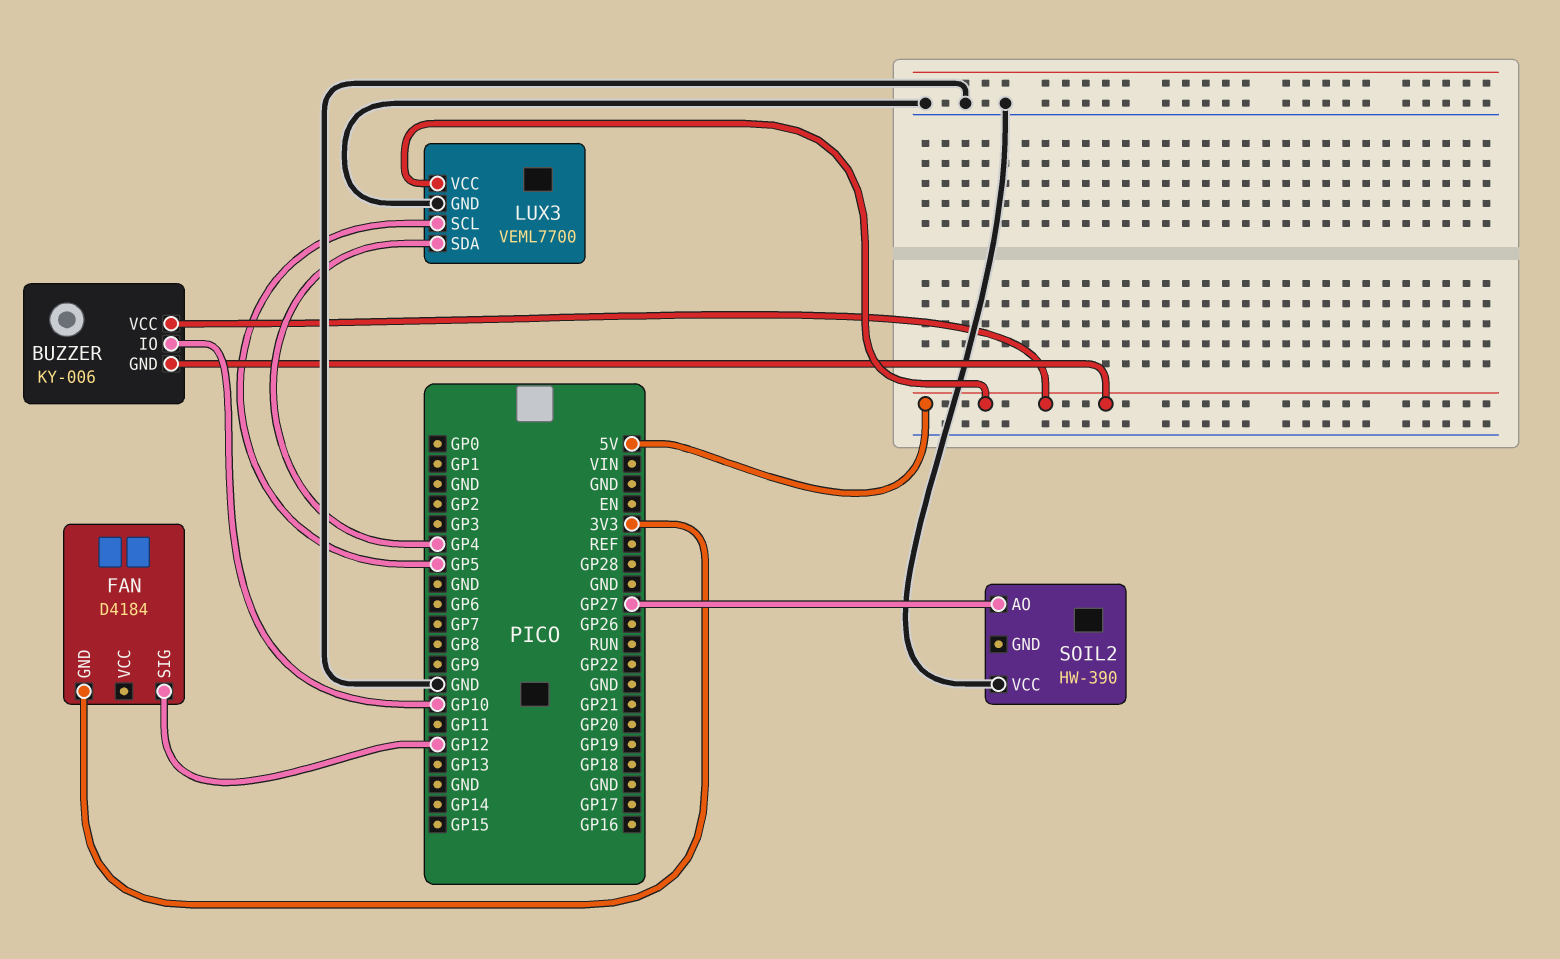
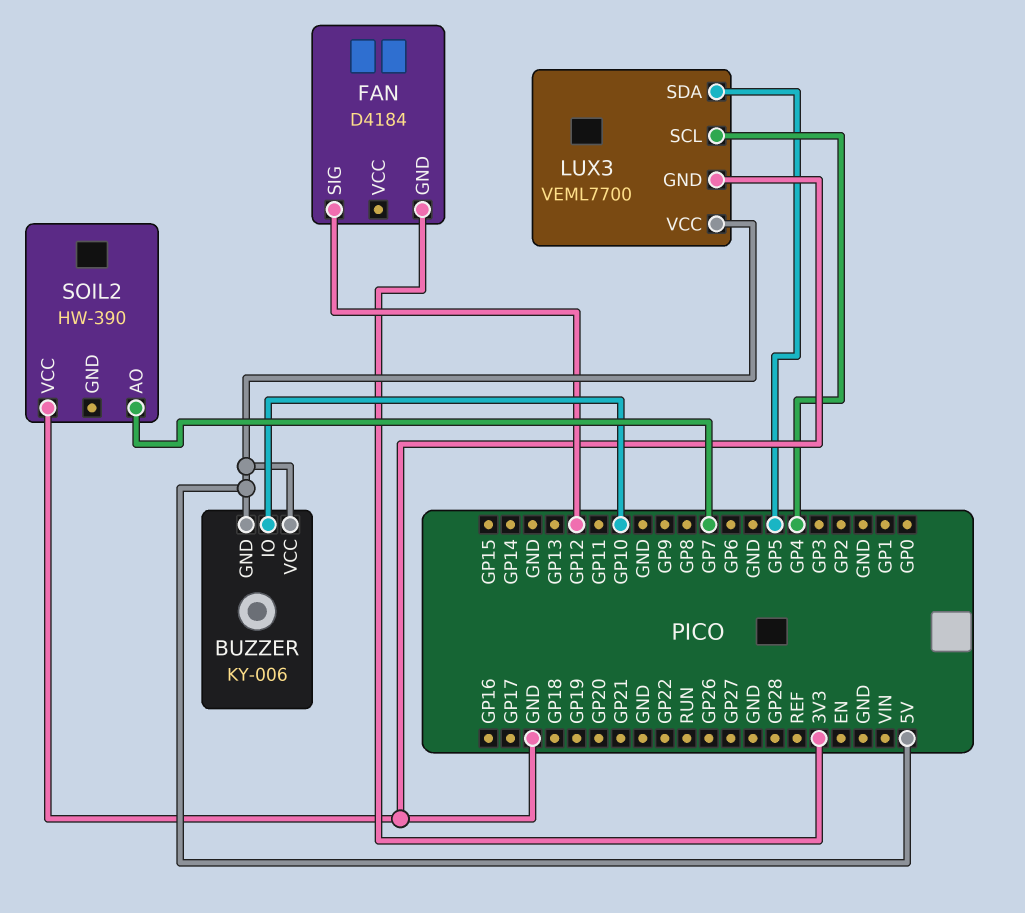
LUX3 pin SCL: GP5 -> GP4
LUX3 pin SDA: GP4 -> GP5
SOIL2 pin AO: GP27 -> GP7

